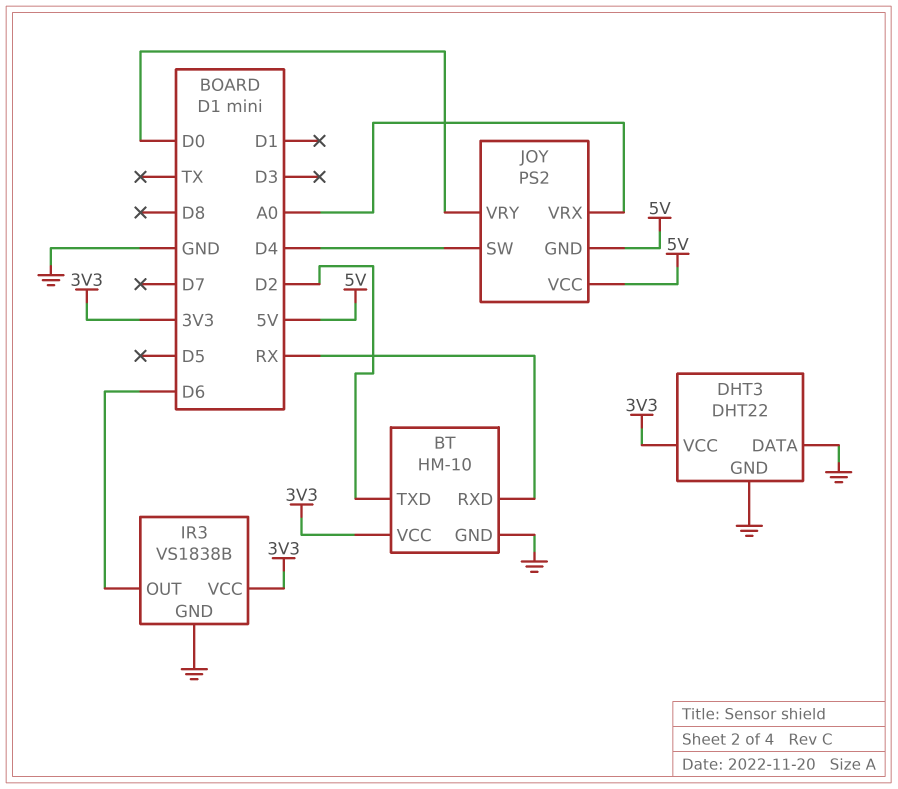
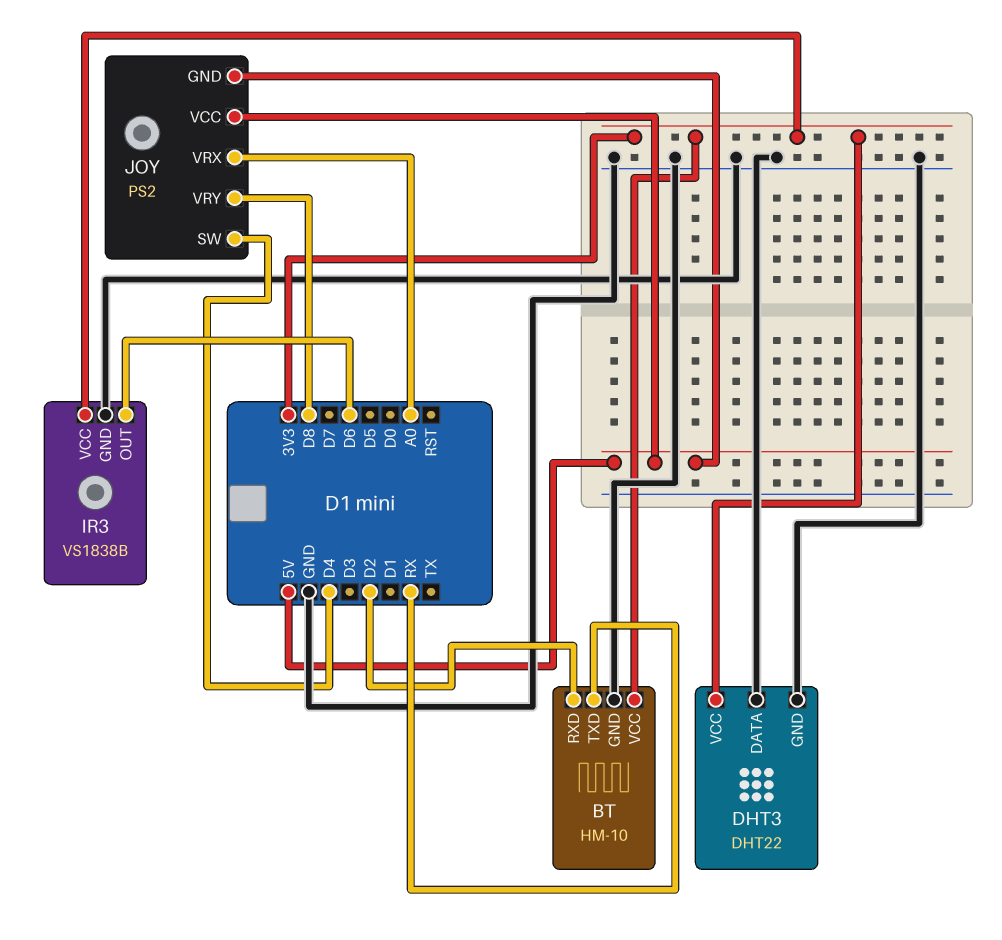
BT pin RXD: RX -> D2
BT pin TXD: D2 -> RX
JOY pin VRY: D0 -> D8

